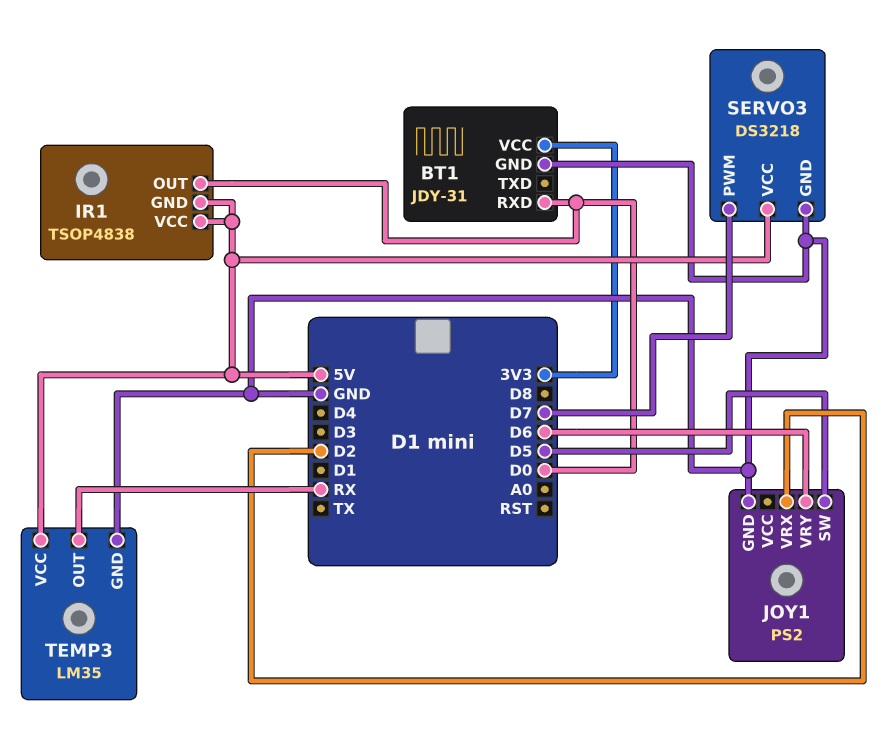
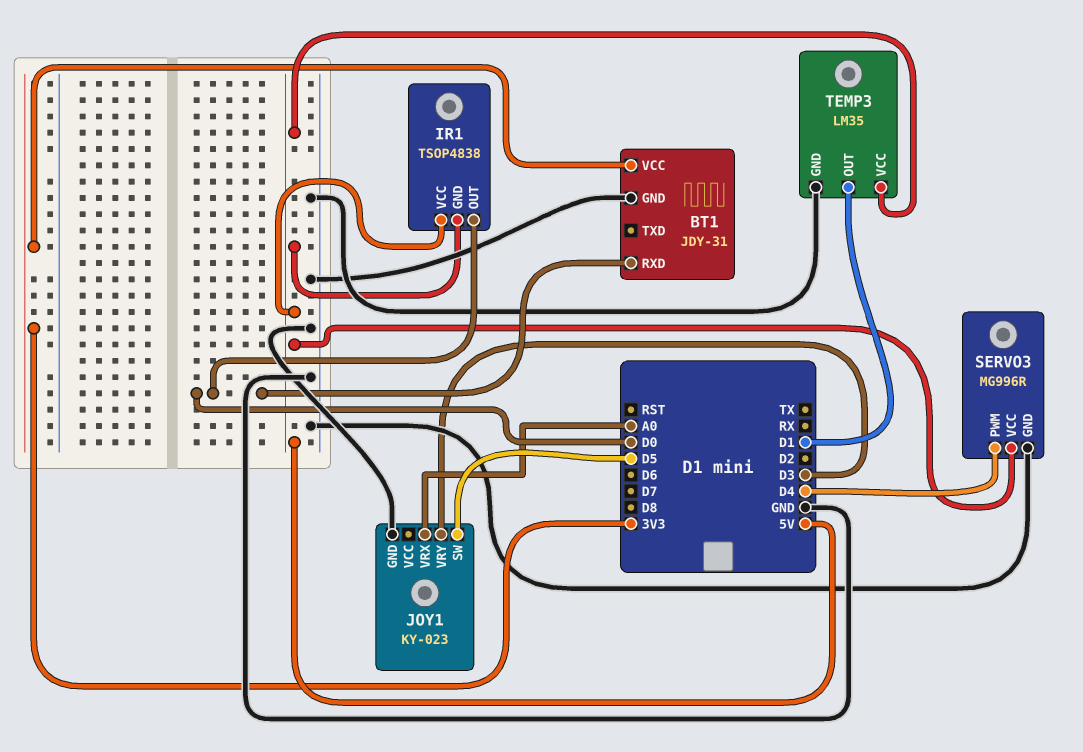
JOY1: PS2 -> KY-023
JOY1 pin VRX: D2 -> A0
JOY1 pin VRY: D6 -> D3
SERVO3: DS3218 -> MG996R
SERVO3 pin PWM: D7 -> D4
TEMP3 pin OUT: RX -> D1

